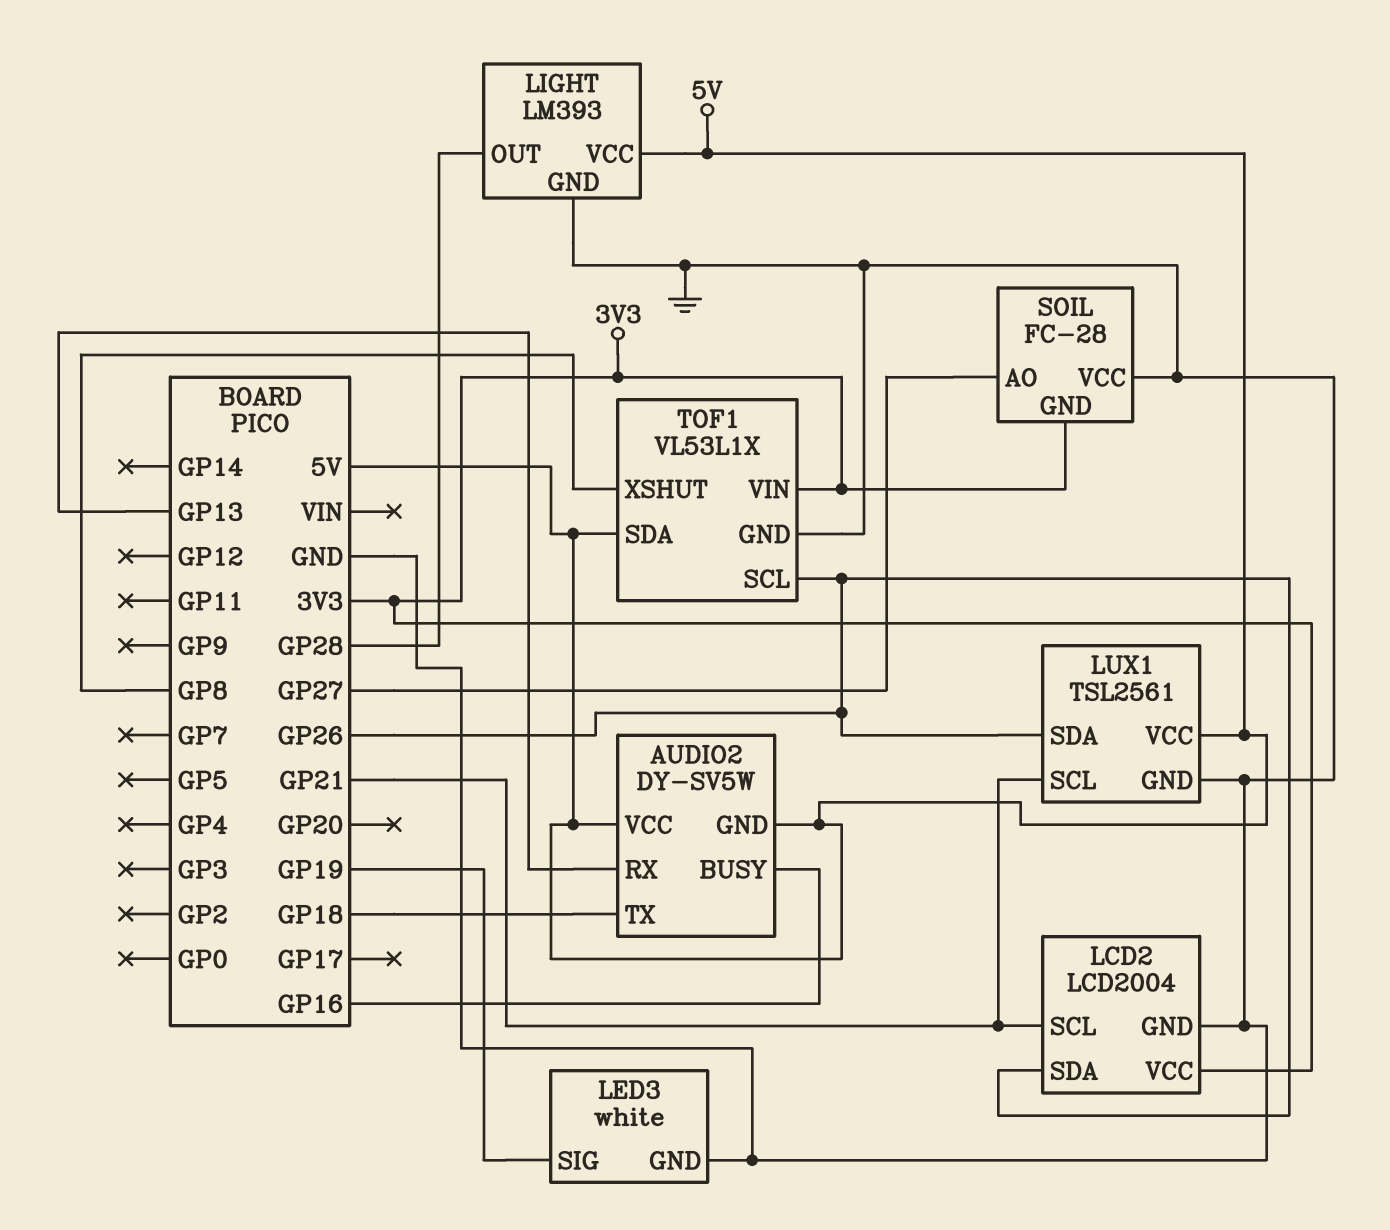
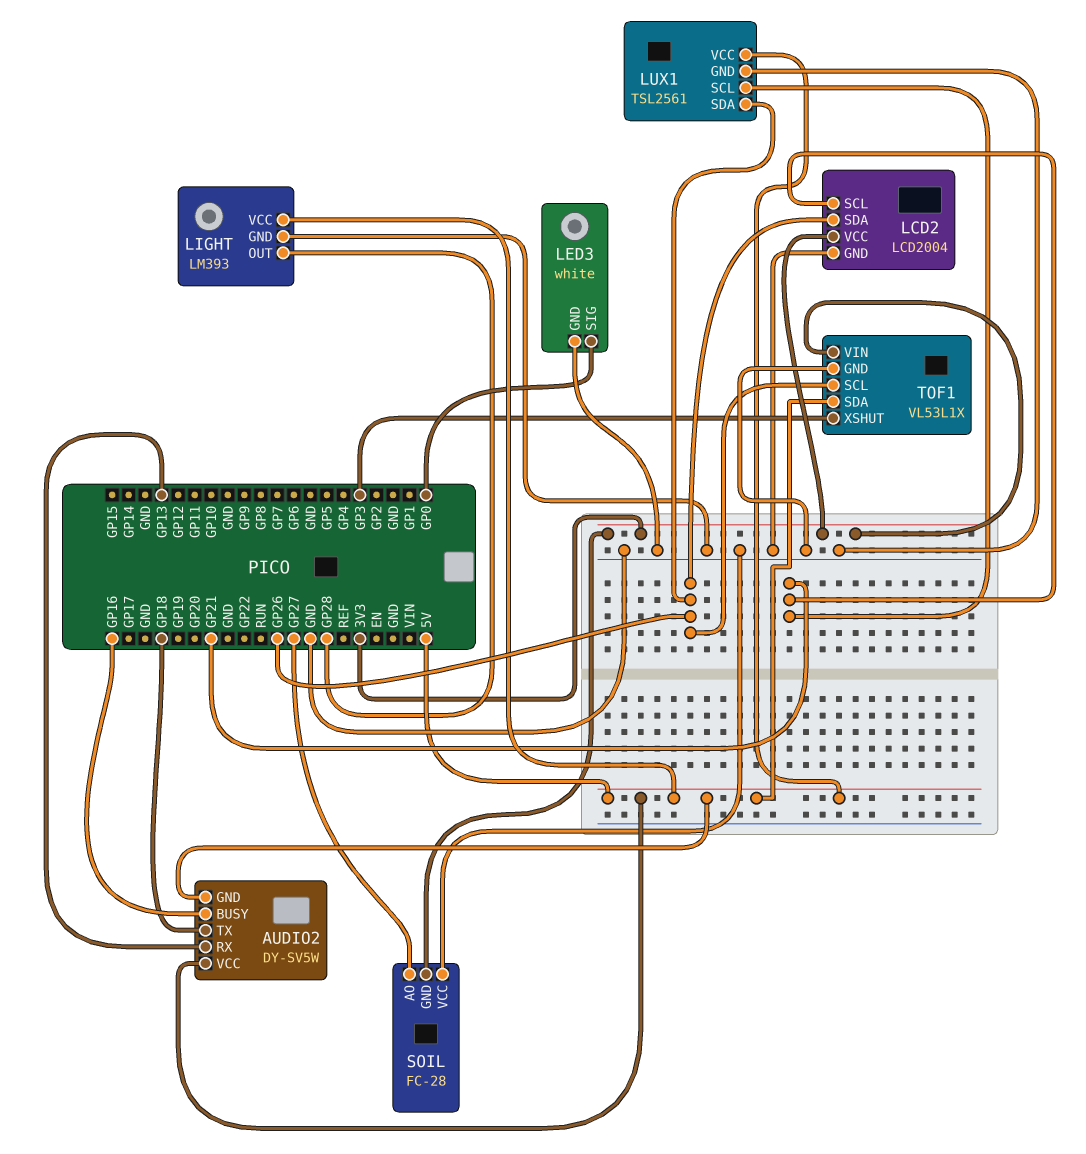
LED3 pin SIG: GP19 -> GP0
TOF1 pin XSHUT: GP8 -> GP3

